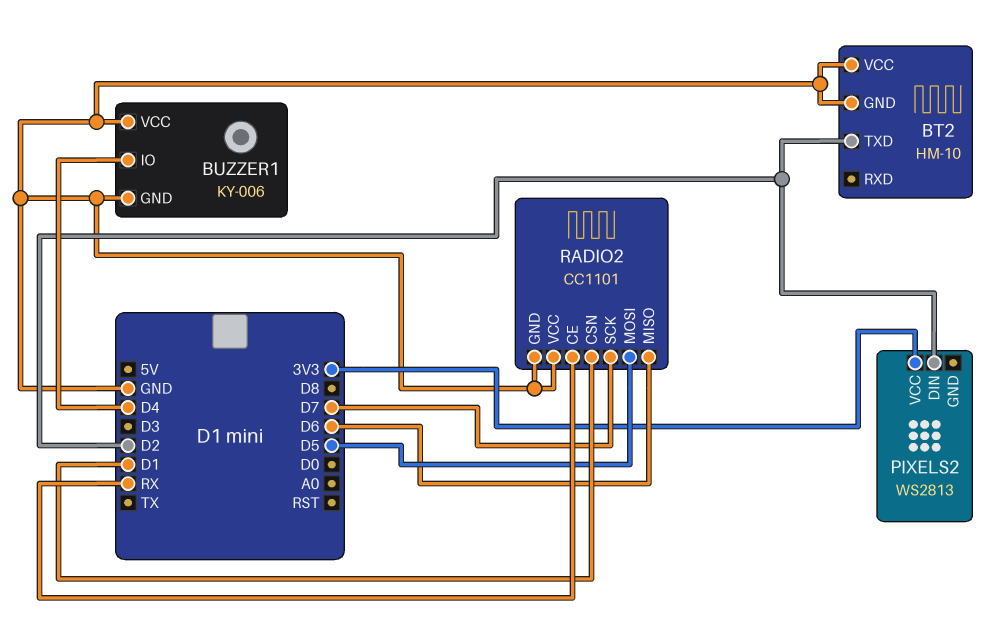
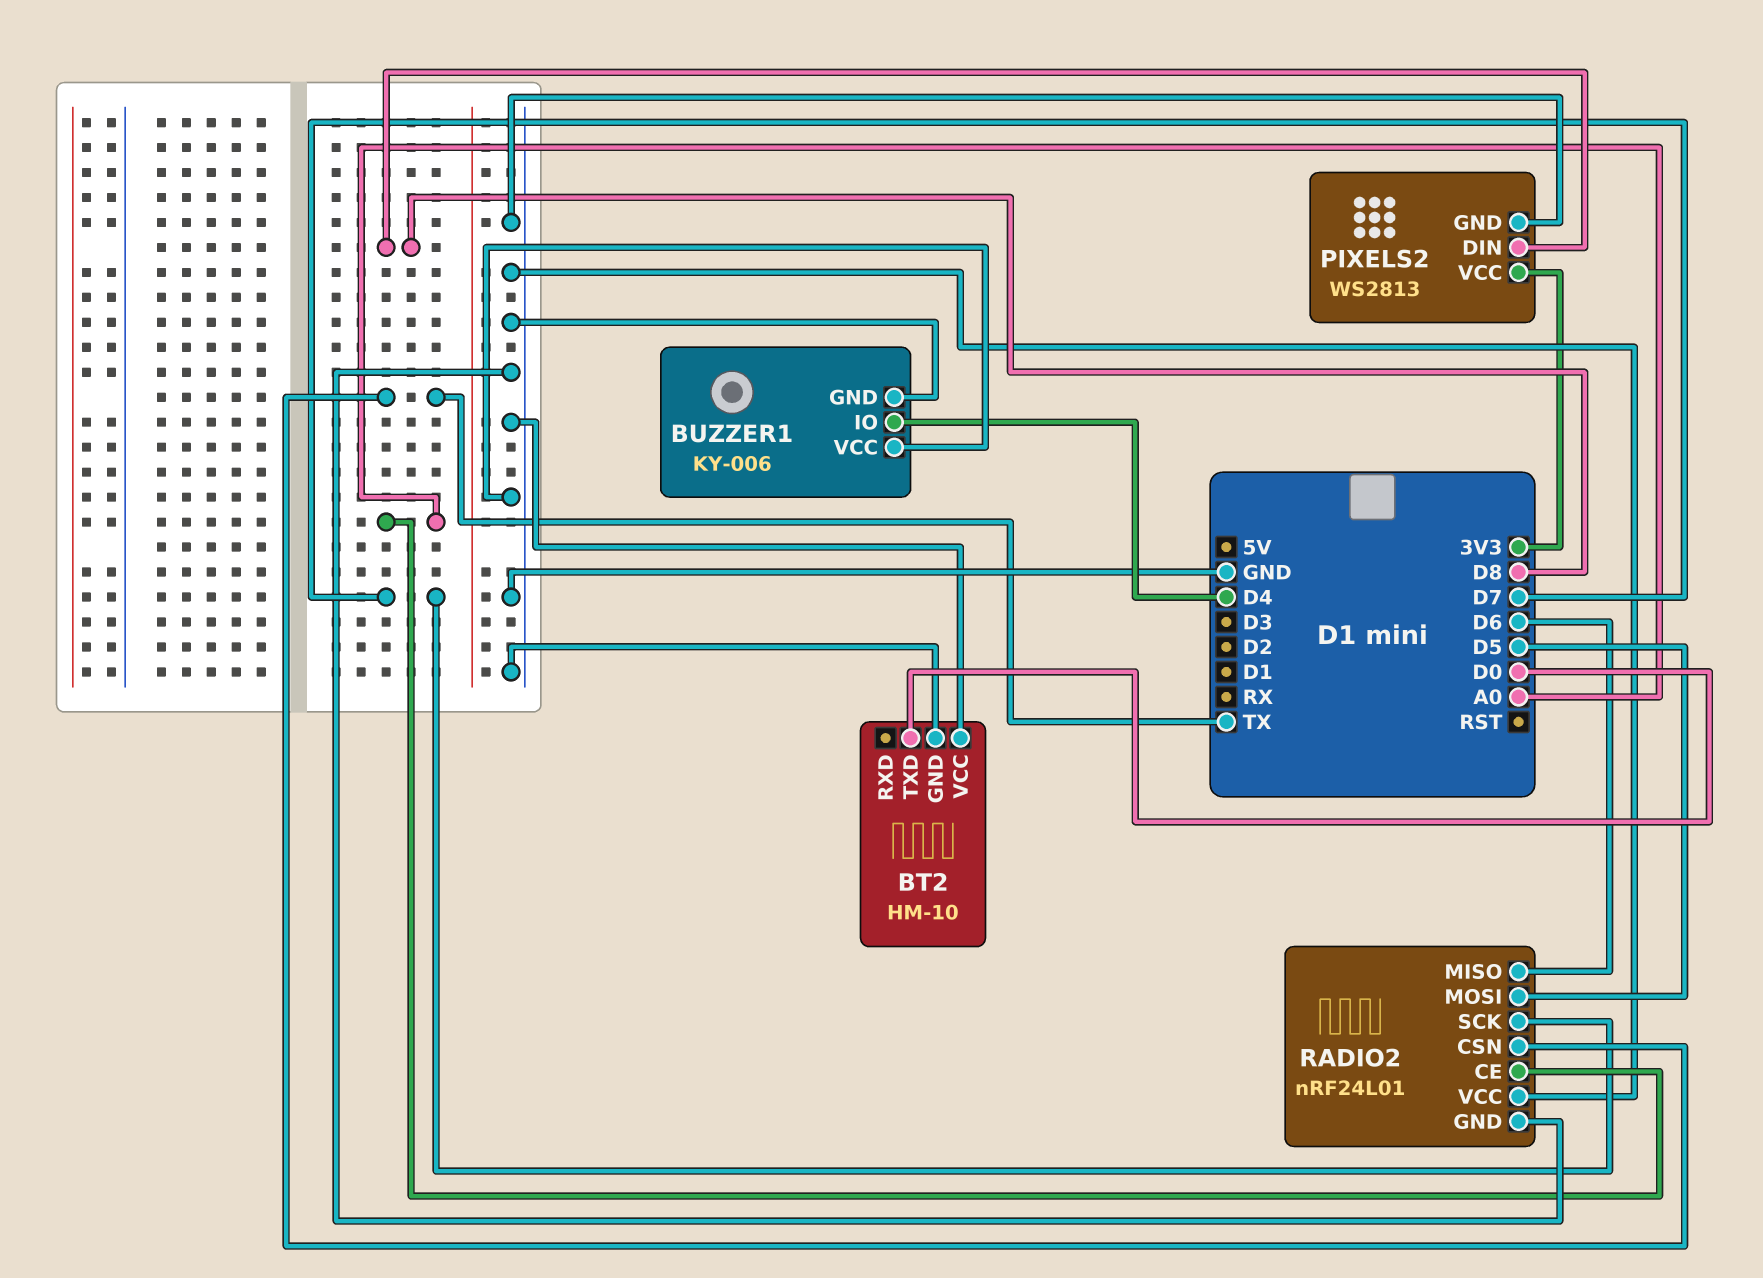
BT2 pin TXD: D2 -> D0
PIXELS2 pin DIN: D2 -> D8
PIXELS2 pin GND: none -> GND
RADIO2: CC1101 -> nRF24L01
RADIO2 pin CE: RX -> A0
RADIO2 pin CSN: D1 -> TX

